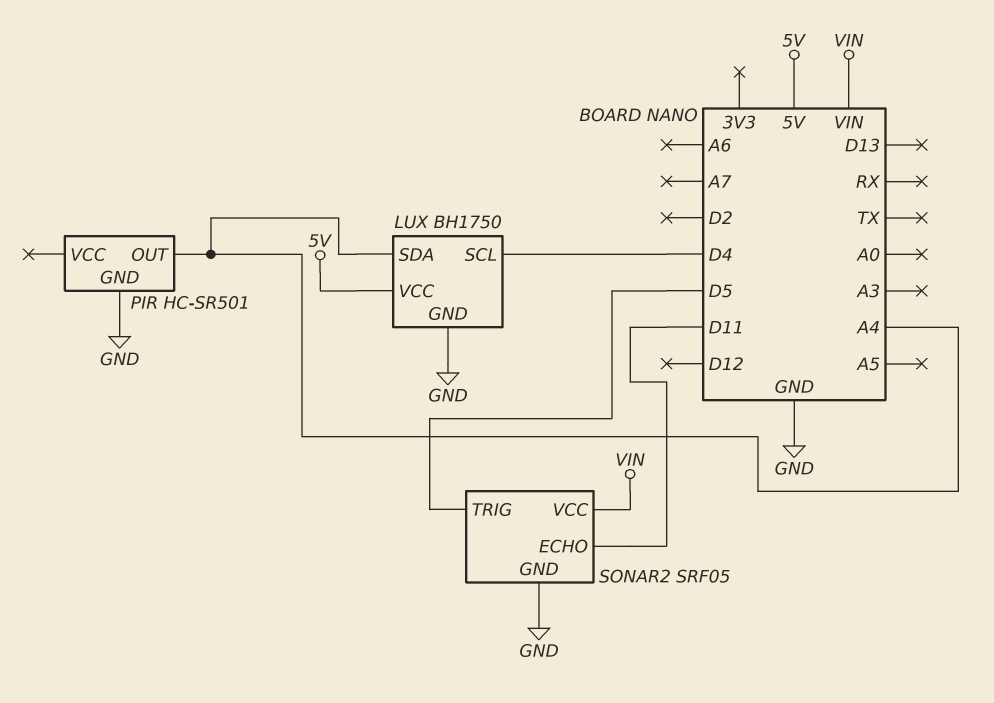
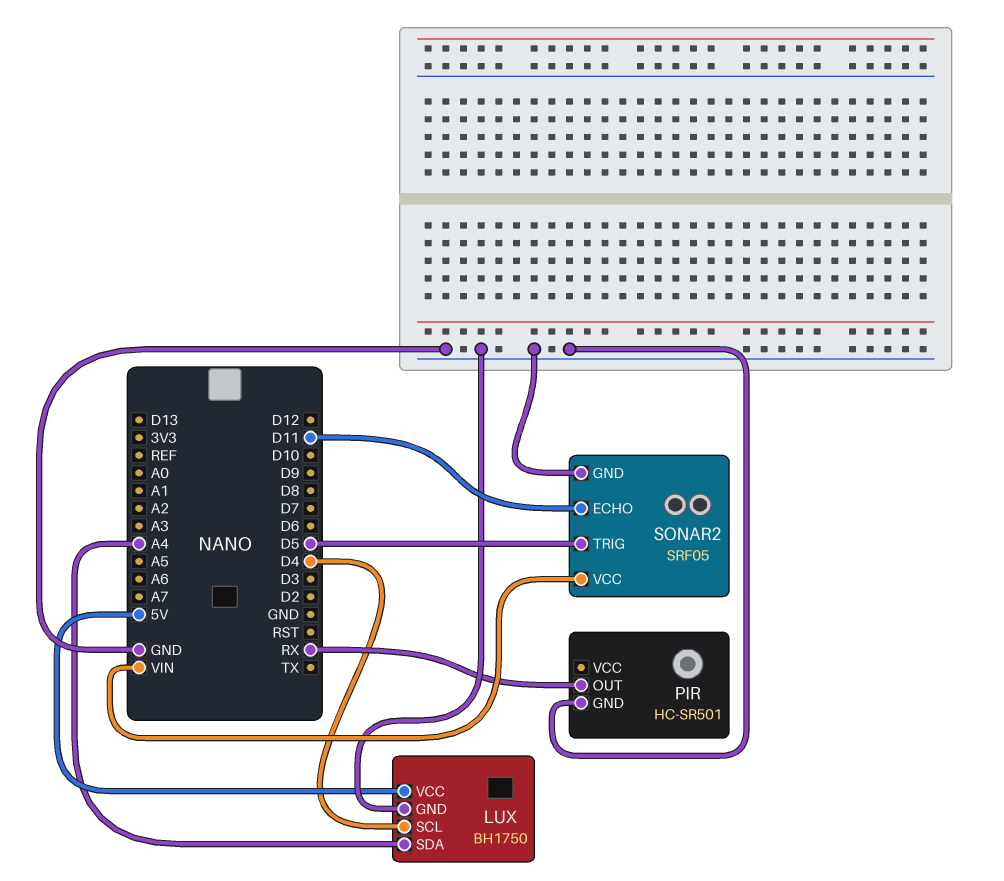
PIR pin OUT: A4 -> RX

